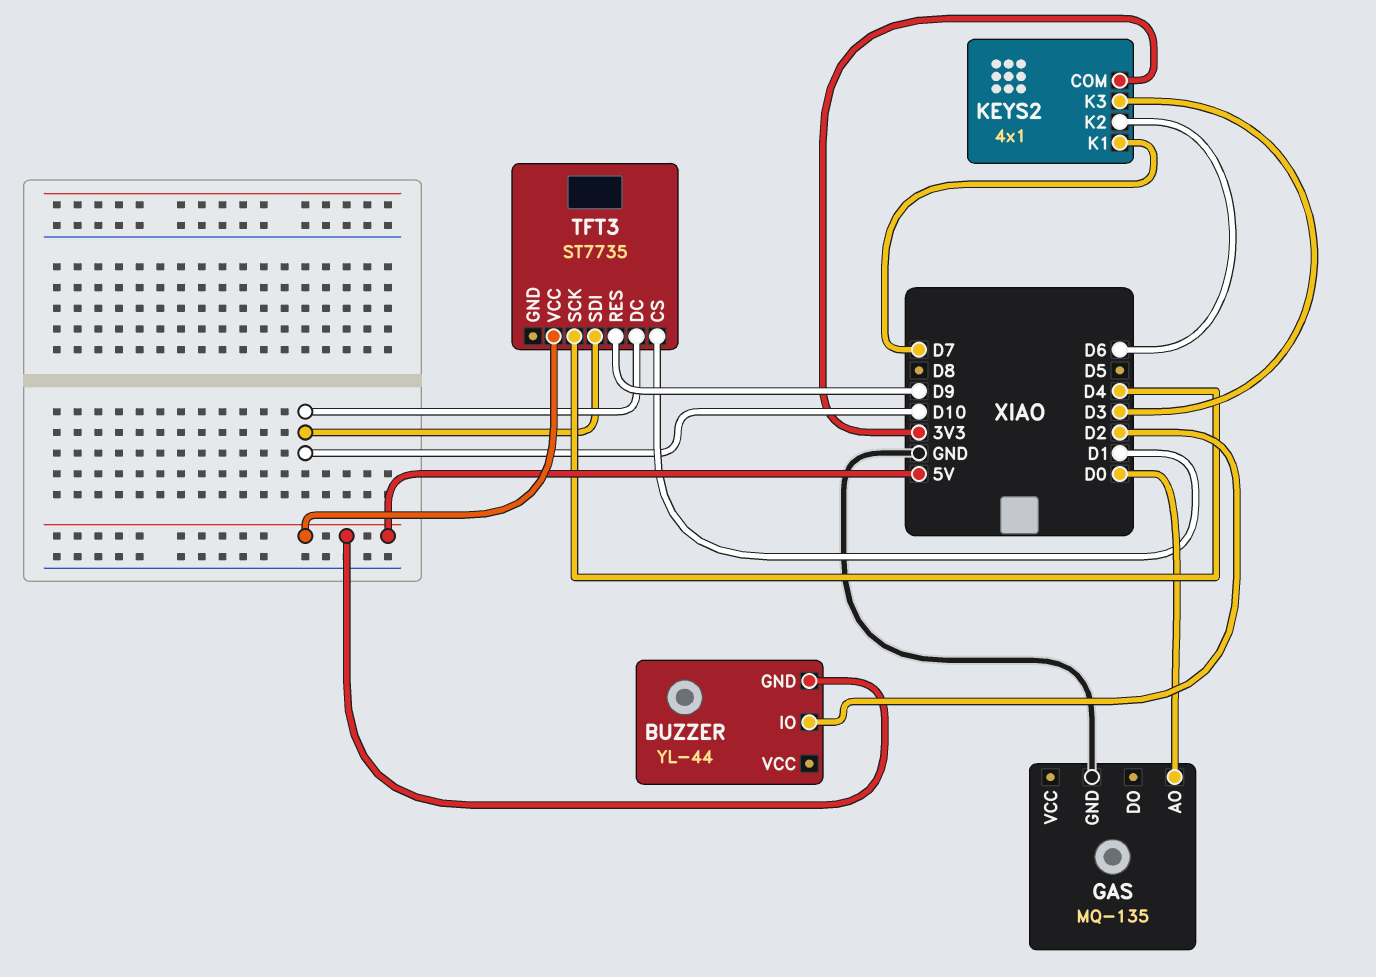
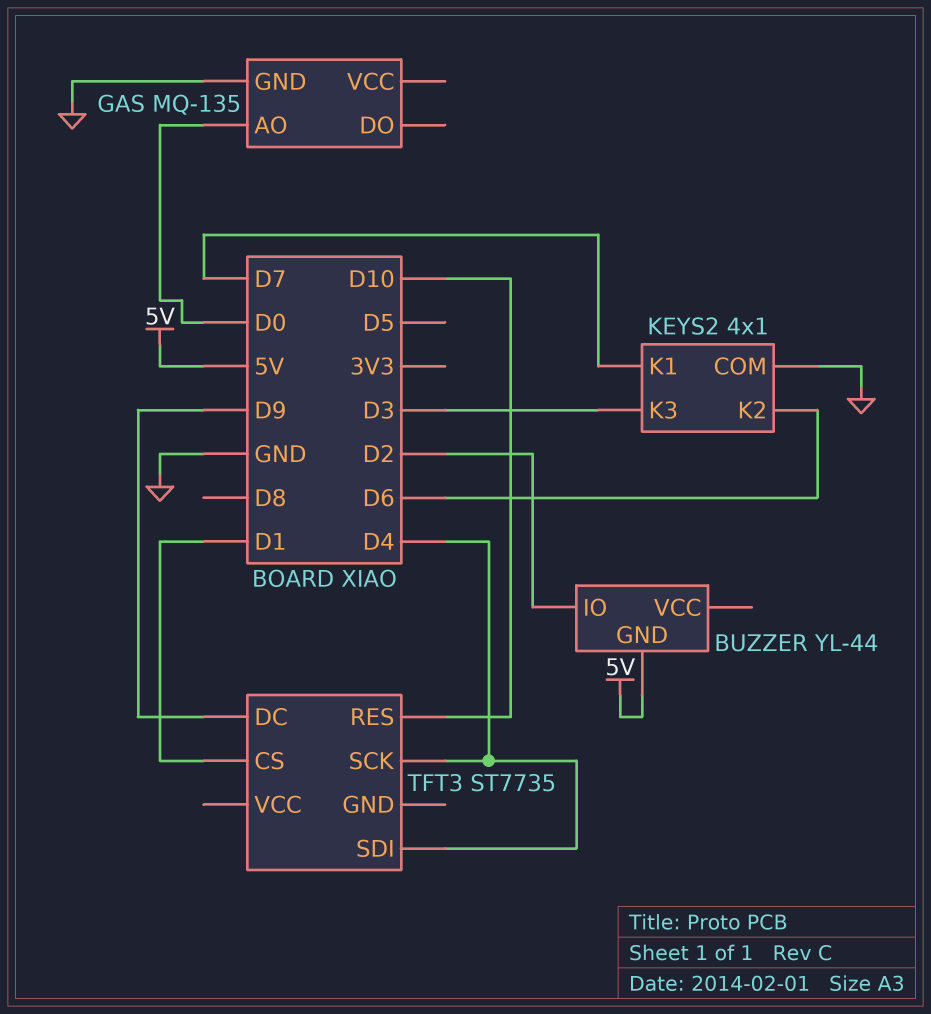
KEYS2 pin COM: 3V3 -> GND
TFT3 pin DC: D10 -> D9
TFT3 pin RES: D9 -> D10
TFT3 pin SDI: D10 -> D4
TFT3 pin VCC: 5V -> none

